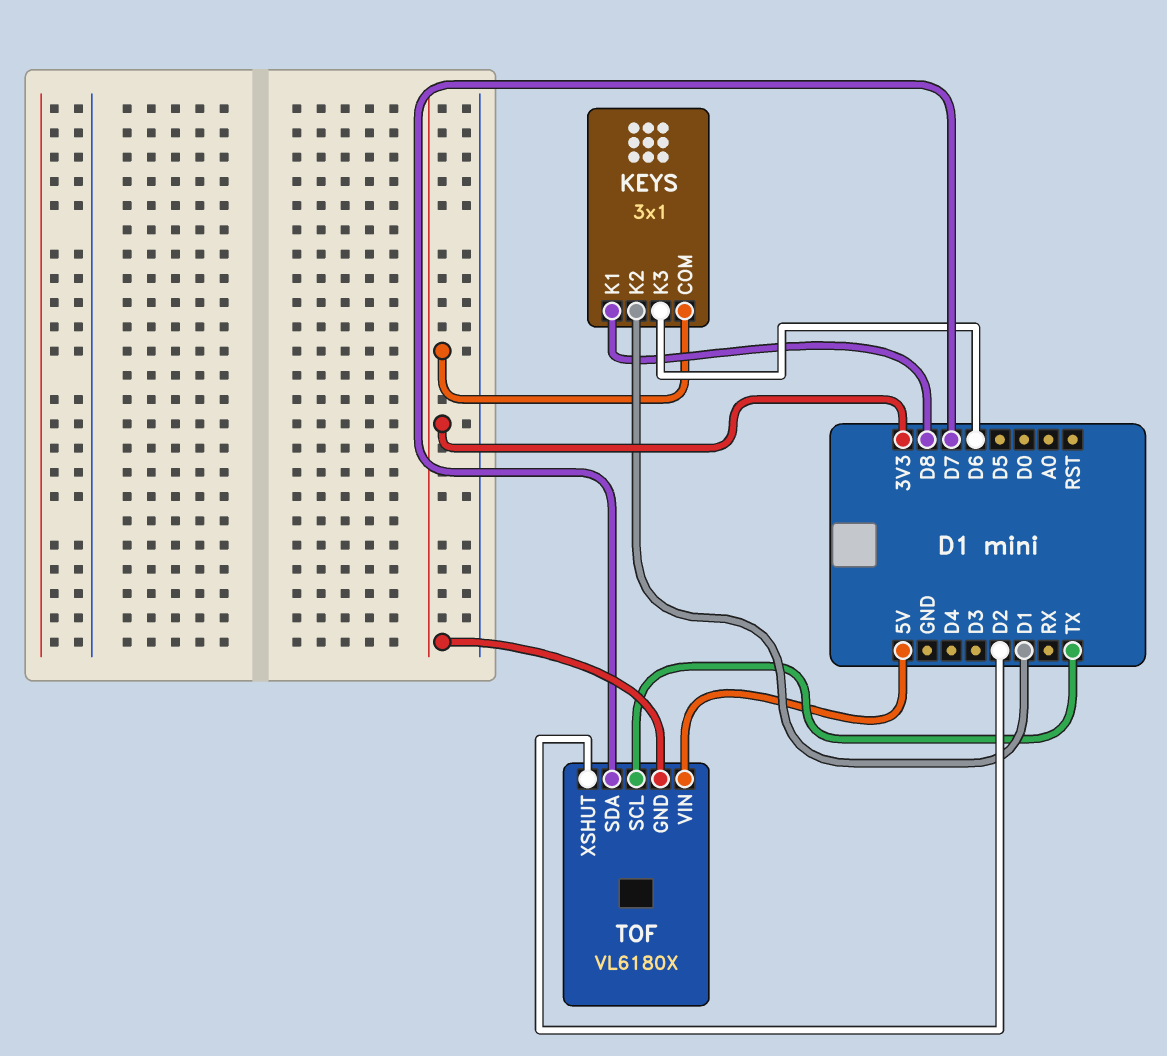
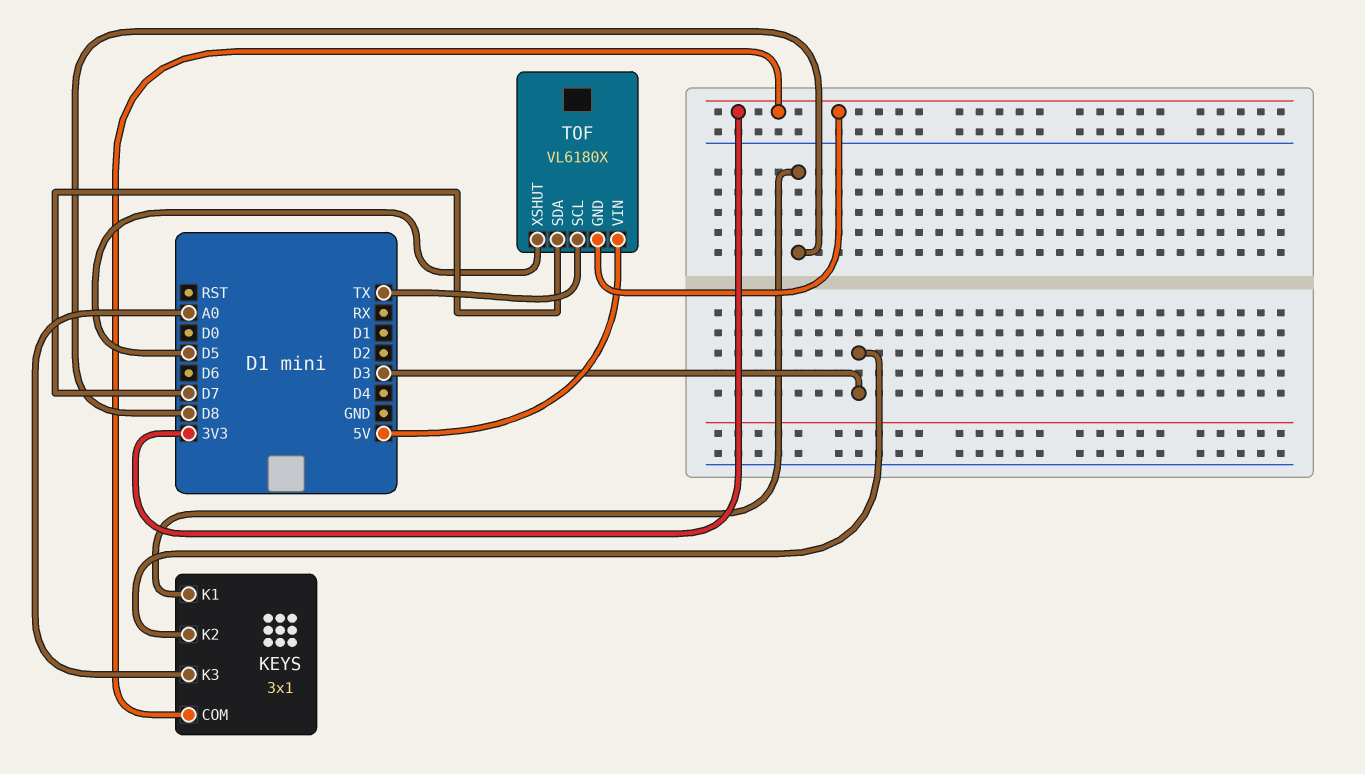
KEYS pin K2: D1 -> D3
KEYS pin K3: D6 -> A0
TOF pin XSHUT: D2 -> D5

